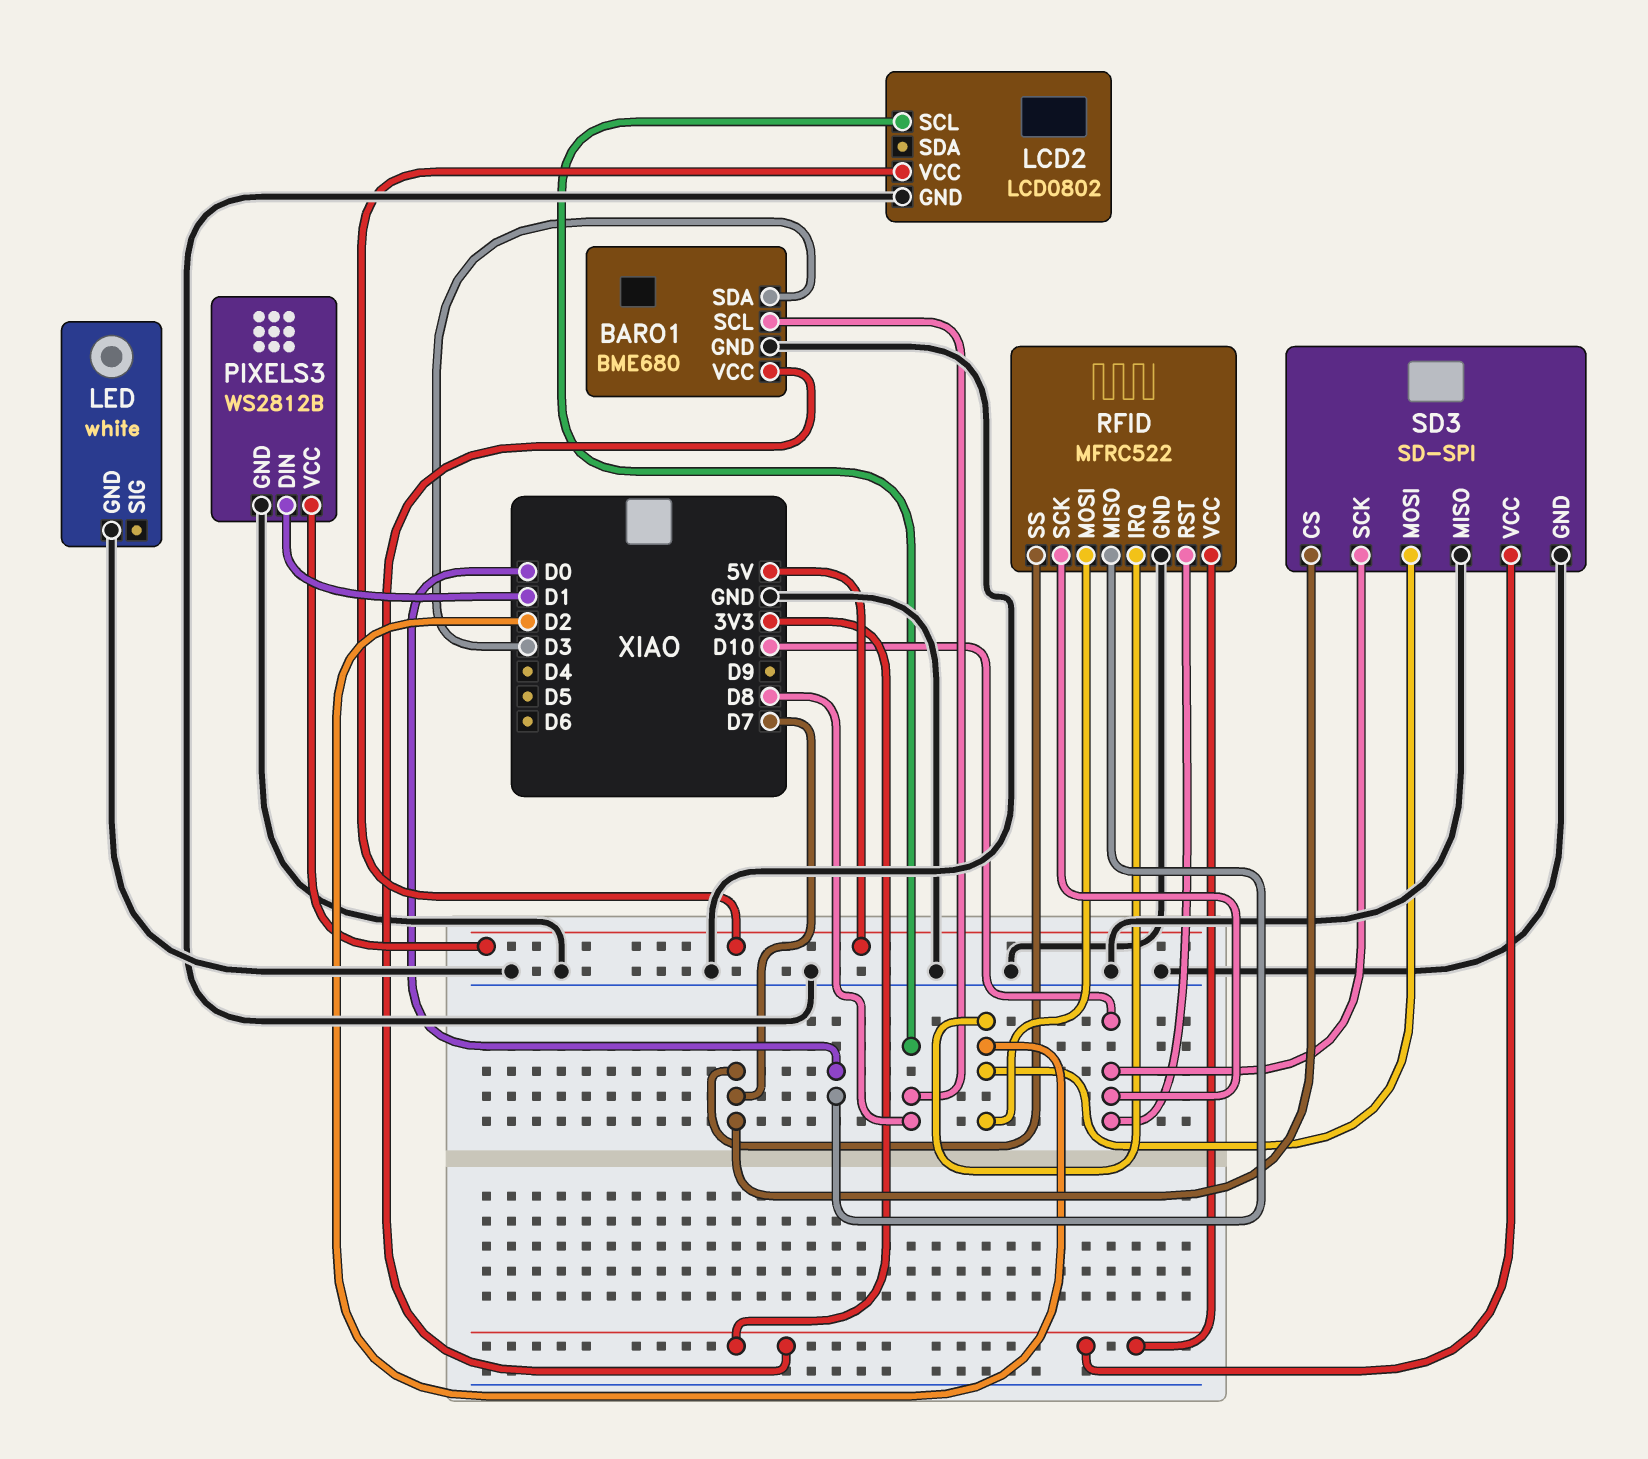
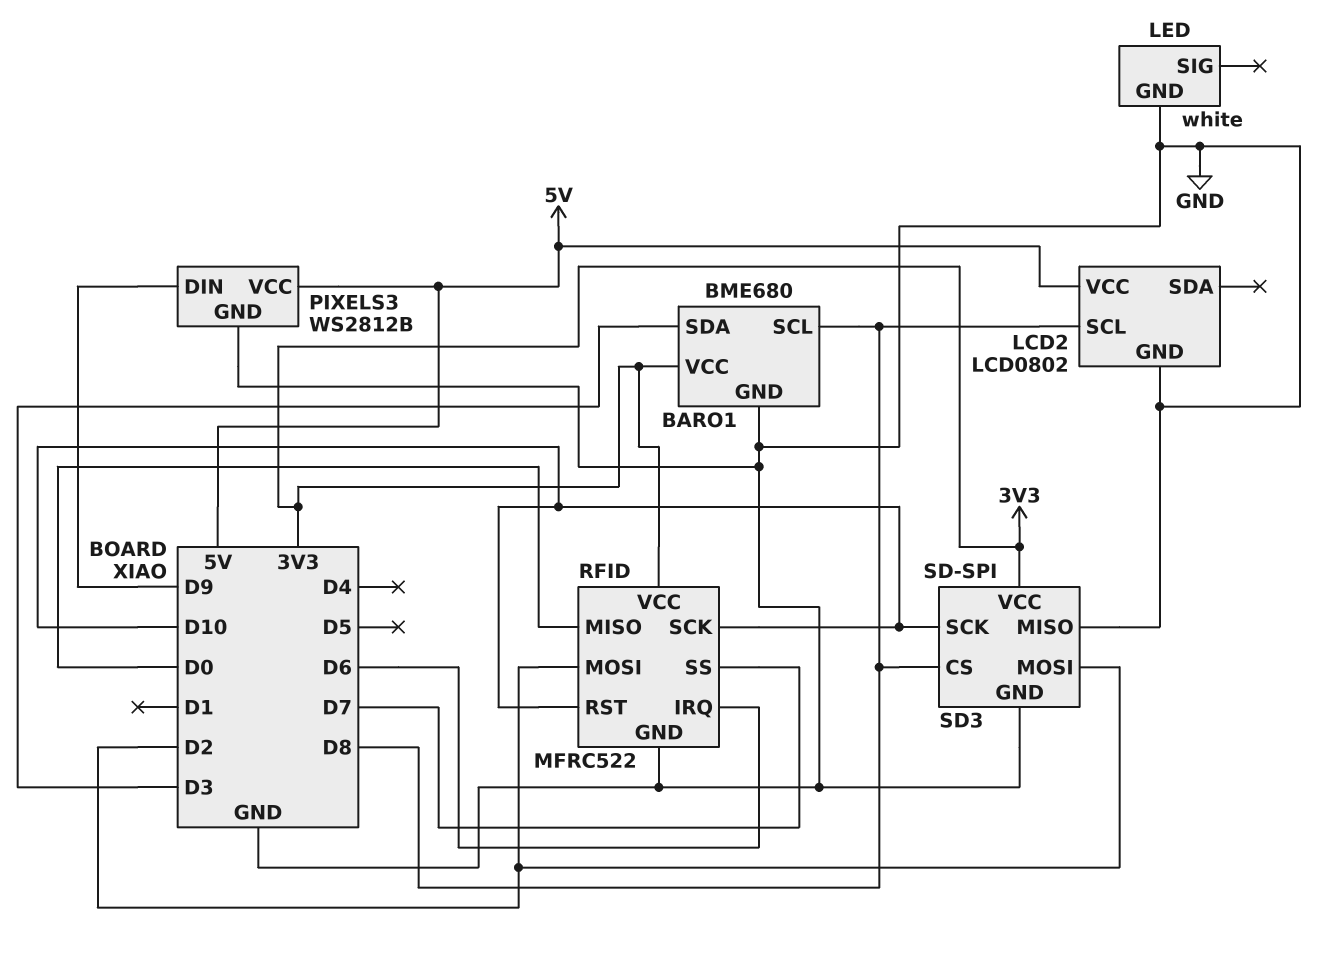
PIXELS3 pin DIN: D1 -> D9
RFID pin IRQ: D2 -> D6
SD3 pin CS: D7 -> D8

